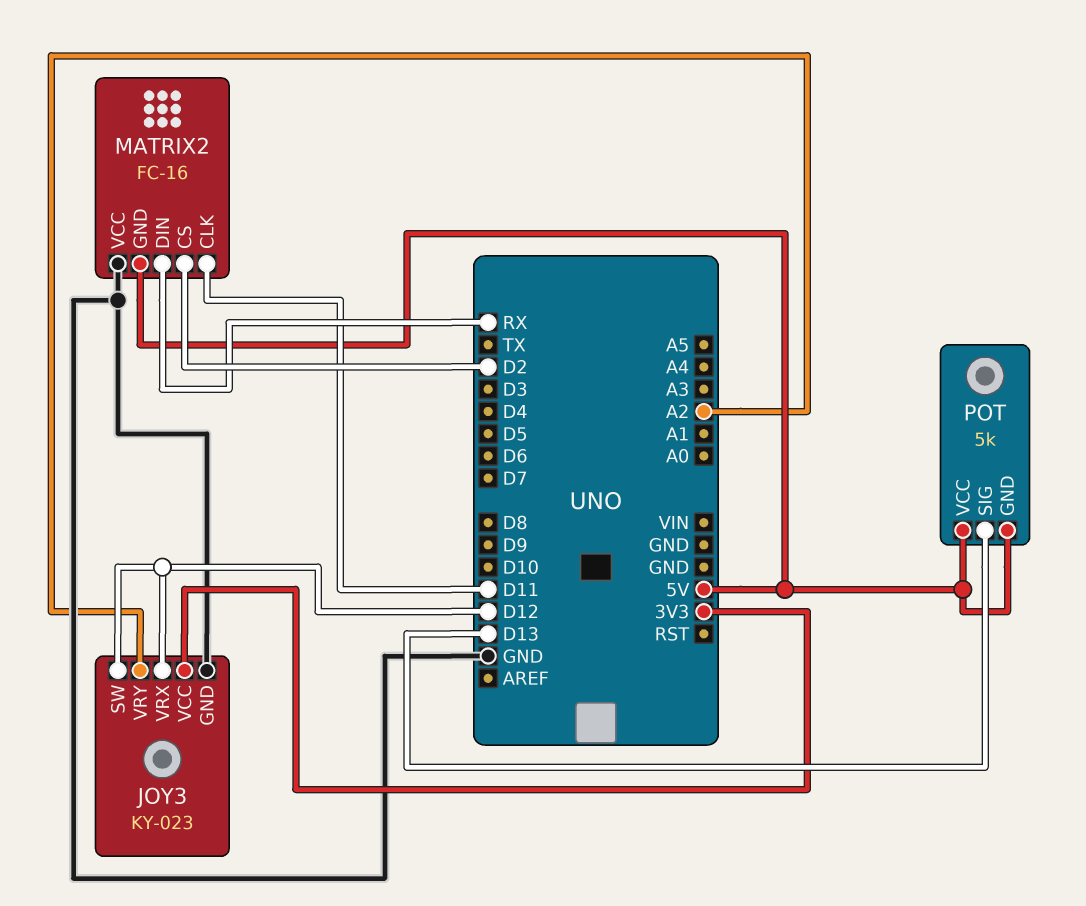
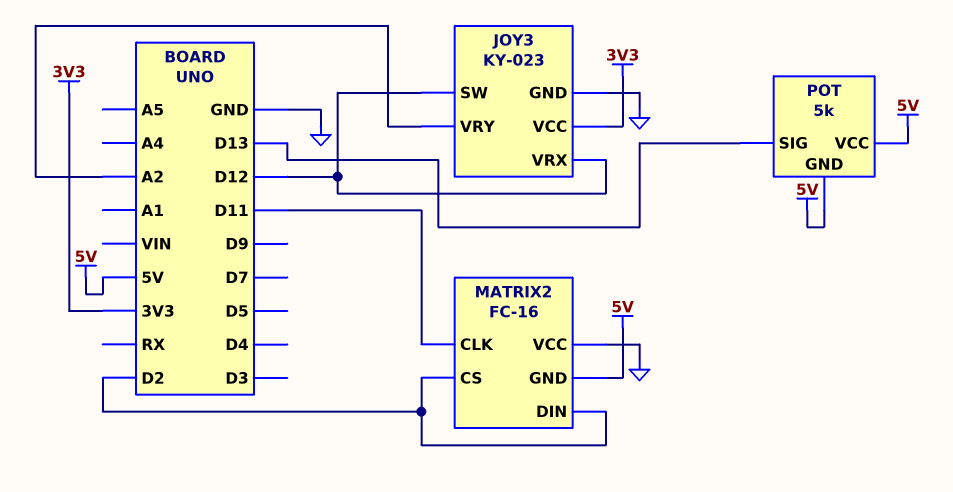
MATRIX2 pin DIN: RX -> D2

